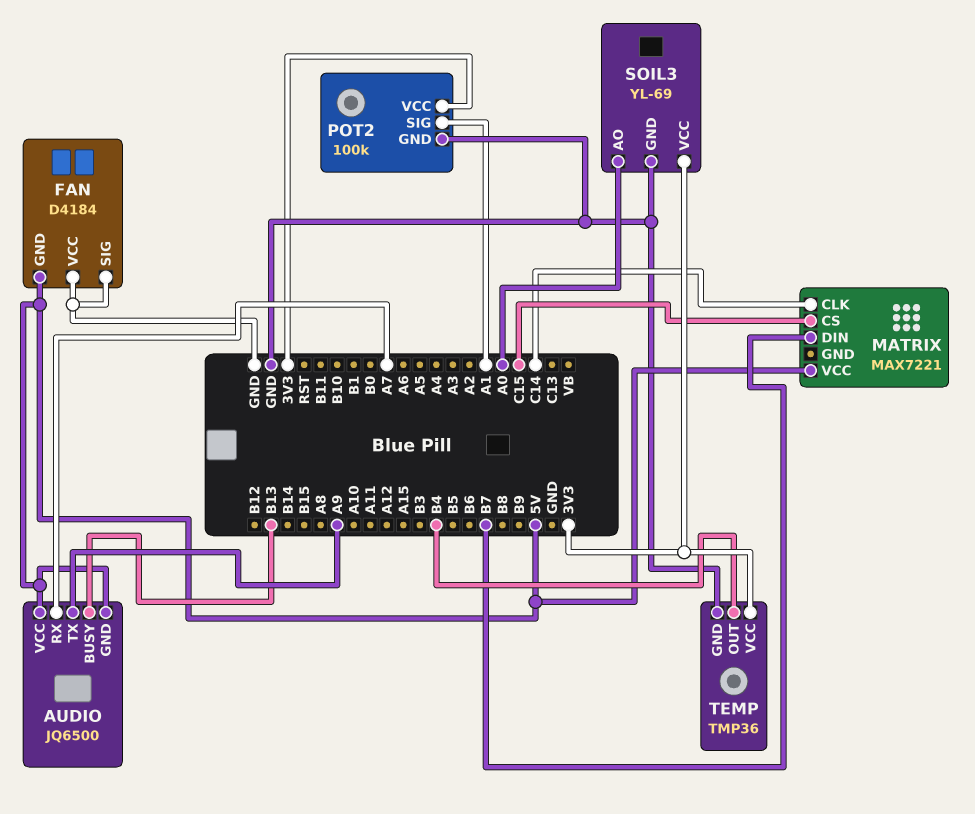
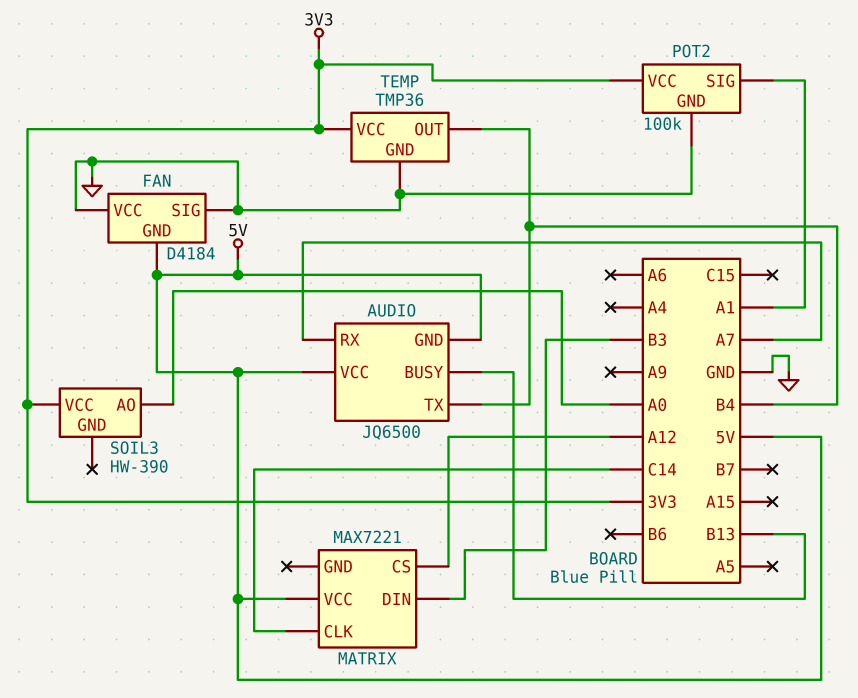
AUDIO pin TX: A9 -> B4
MATRIX pin CS: C15 -> A12
MATRIX pin DIN: B7 -> B3
SOIL3: YL-69 -> HW-390
SOIL3 pin GND: GND -> none

